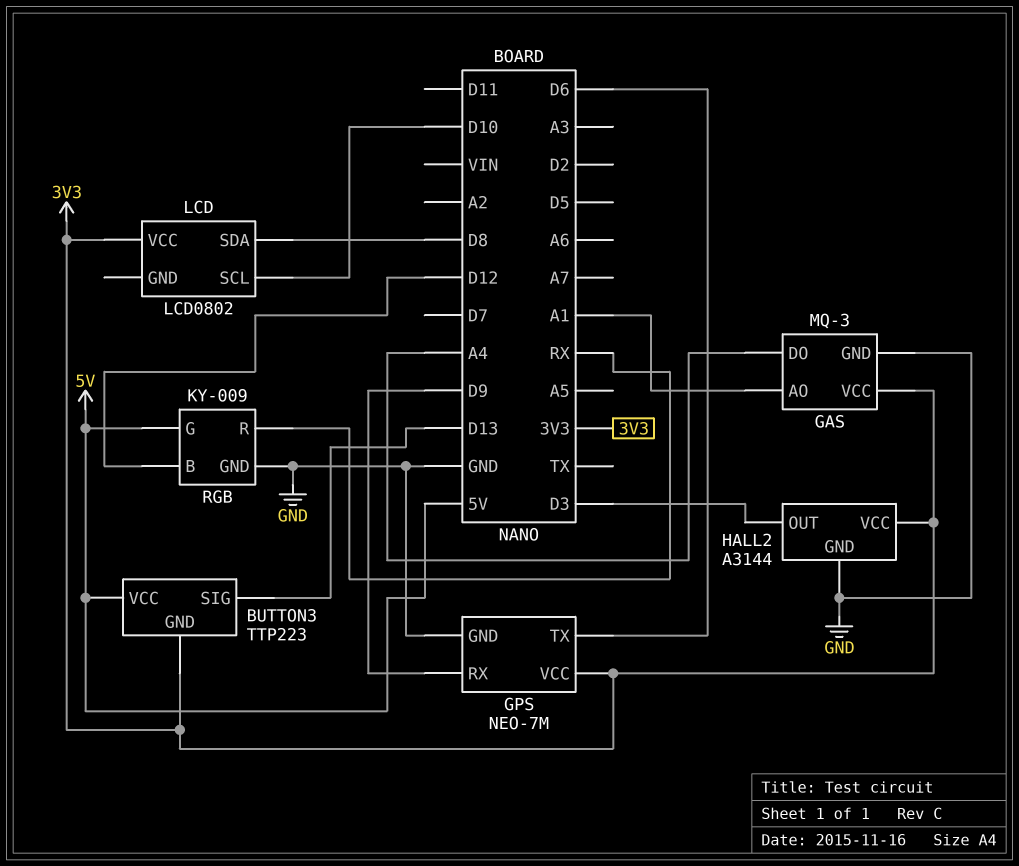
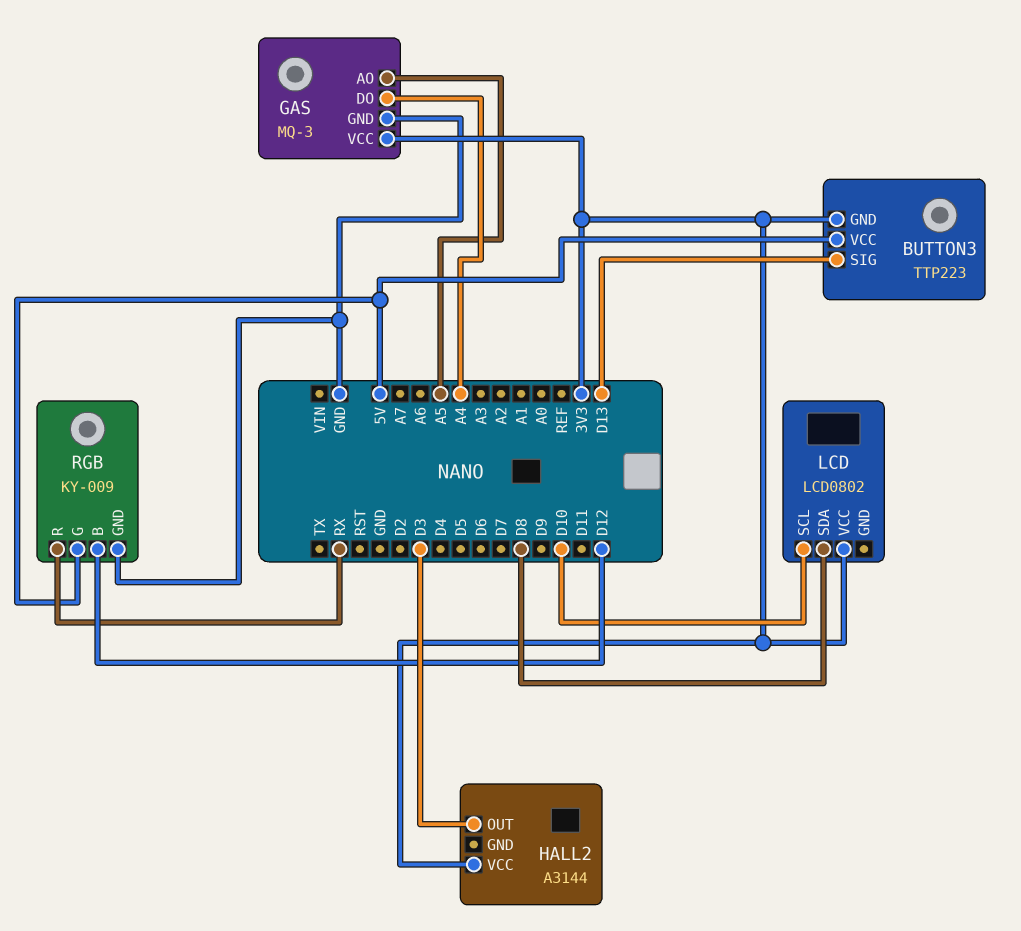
GAS pin AO: A1 -> A5
GPS: NEO-7M -> none
GPS pin GND: GND -> none
GPS pin RX: D9 -> none
GPS pin TX: D6 -> none
GPS pin VCC: 3V3 -> none
HALL2 pin GND: GND -> none

